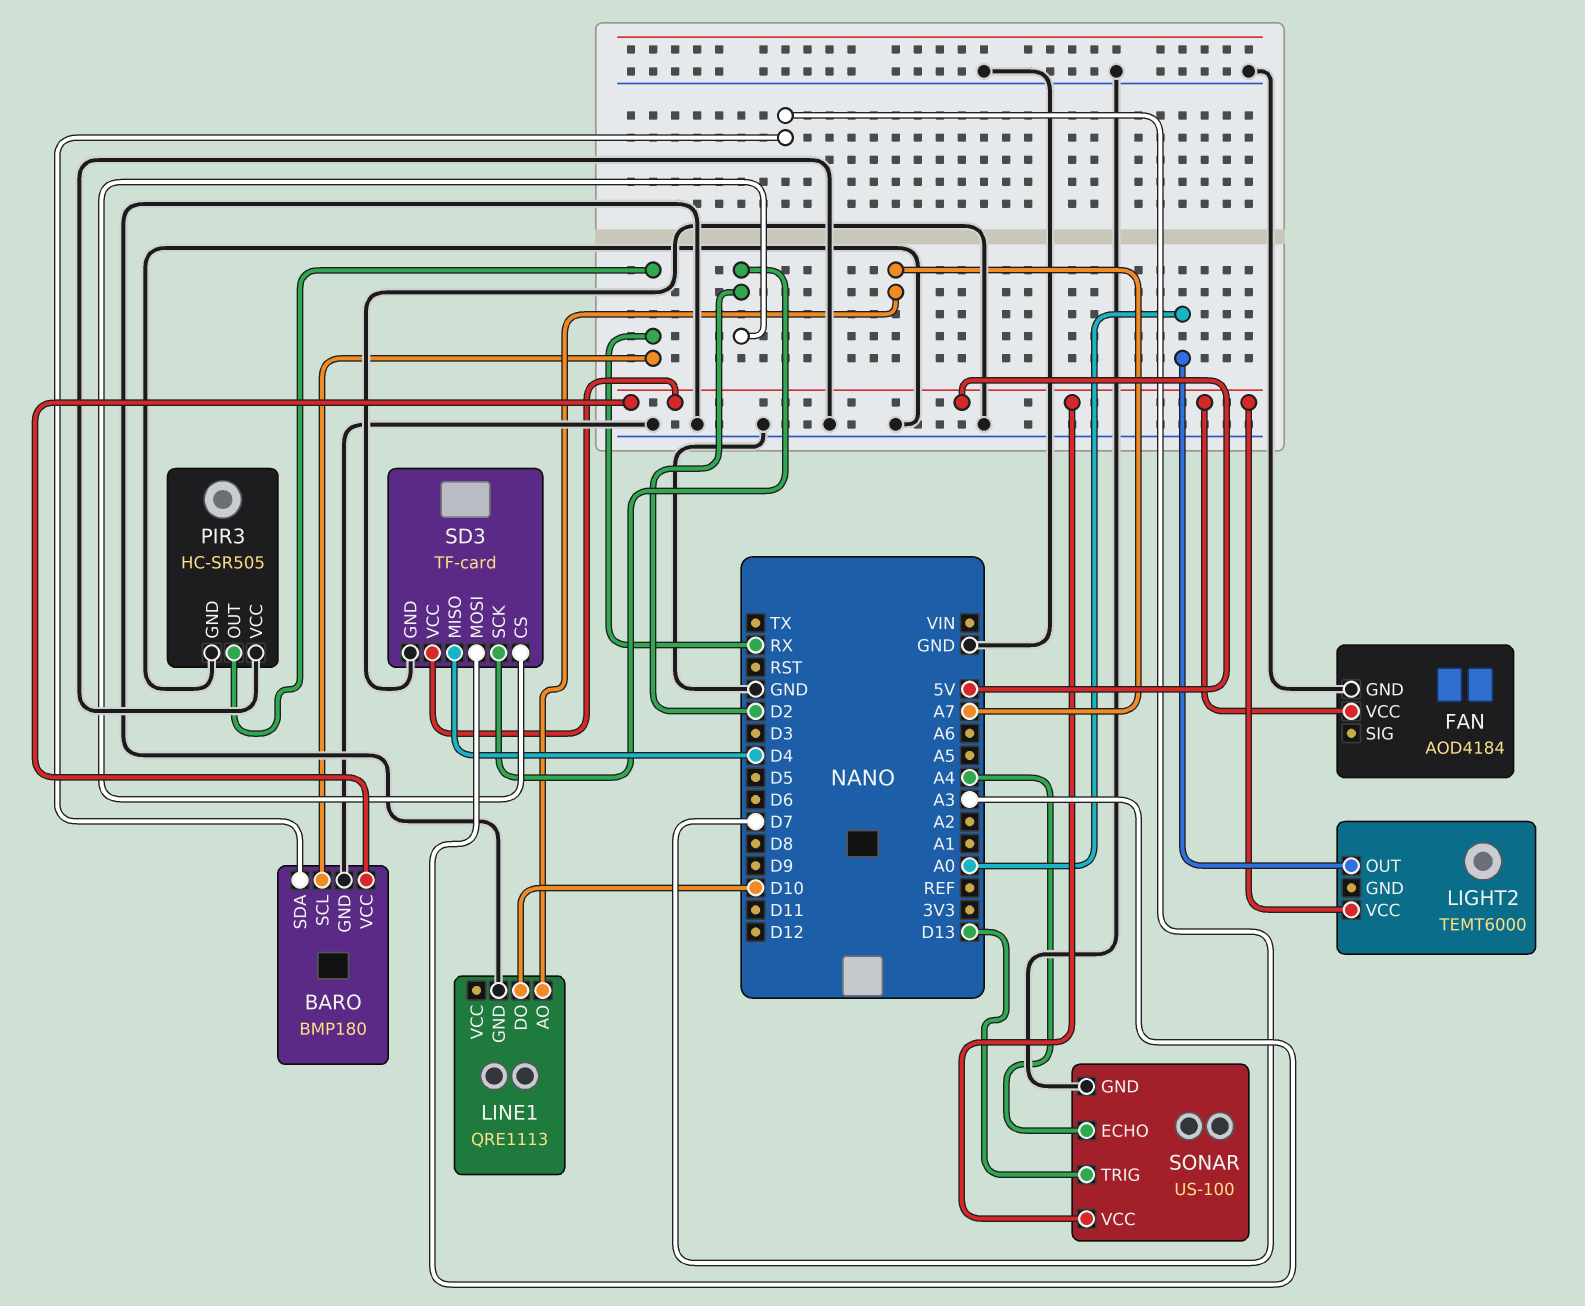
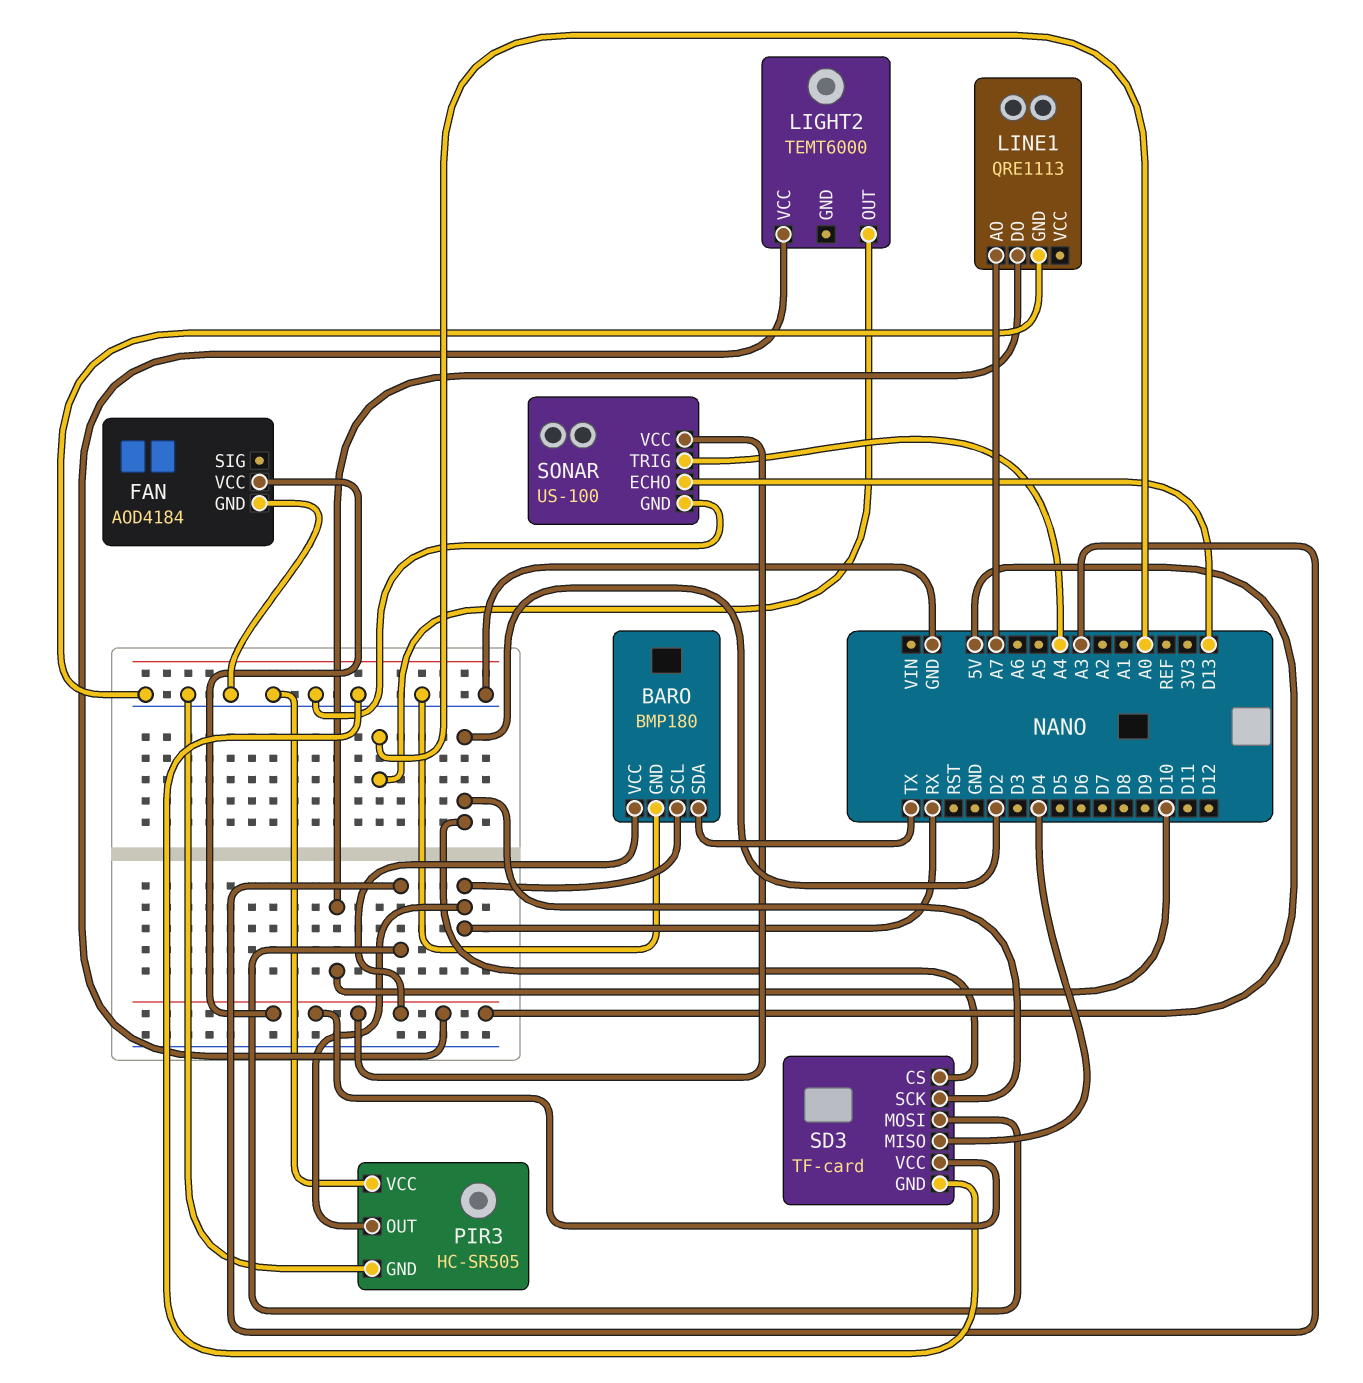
BARO pin SDA: D7 -> TX
SONAR pin ECHO: A4 -> D13
SONAR pin TRIG: D13 -> A4

